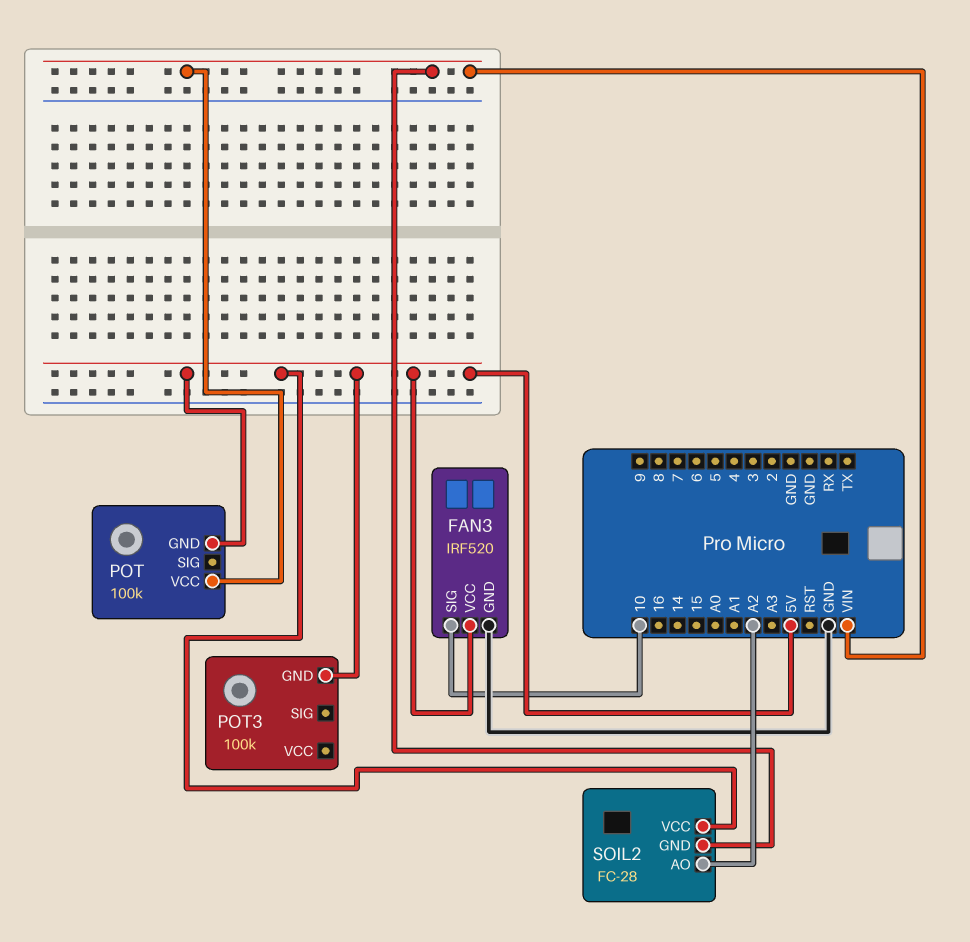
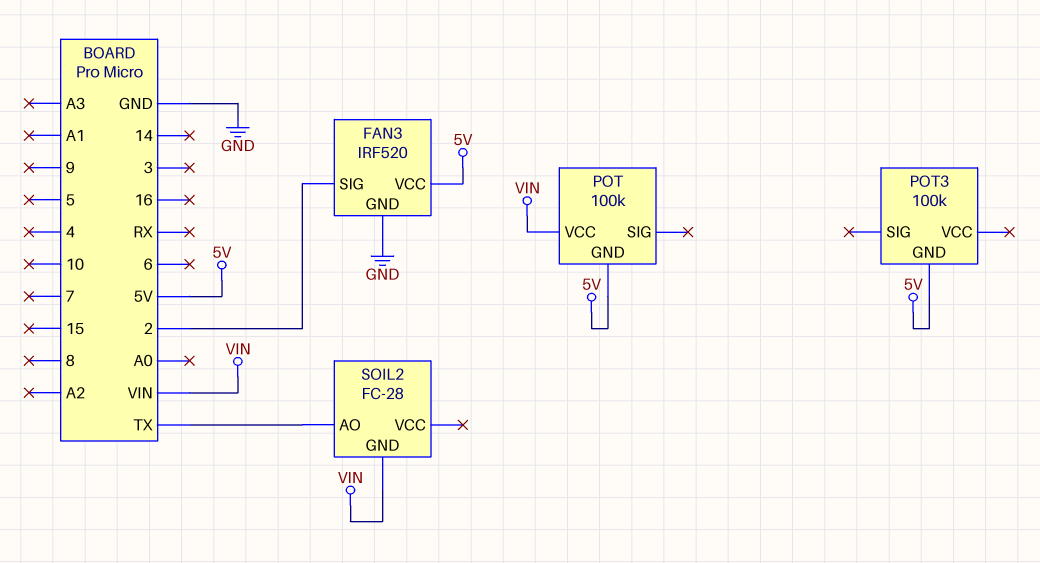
FAN3 pin SIG: 10 -> 2
SOIL2 pin AO: A2 -> TX
SOIL2 pin VCC: 5V -> none

